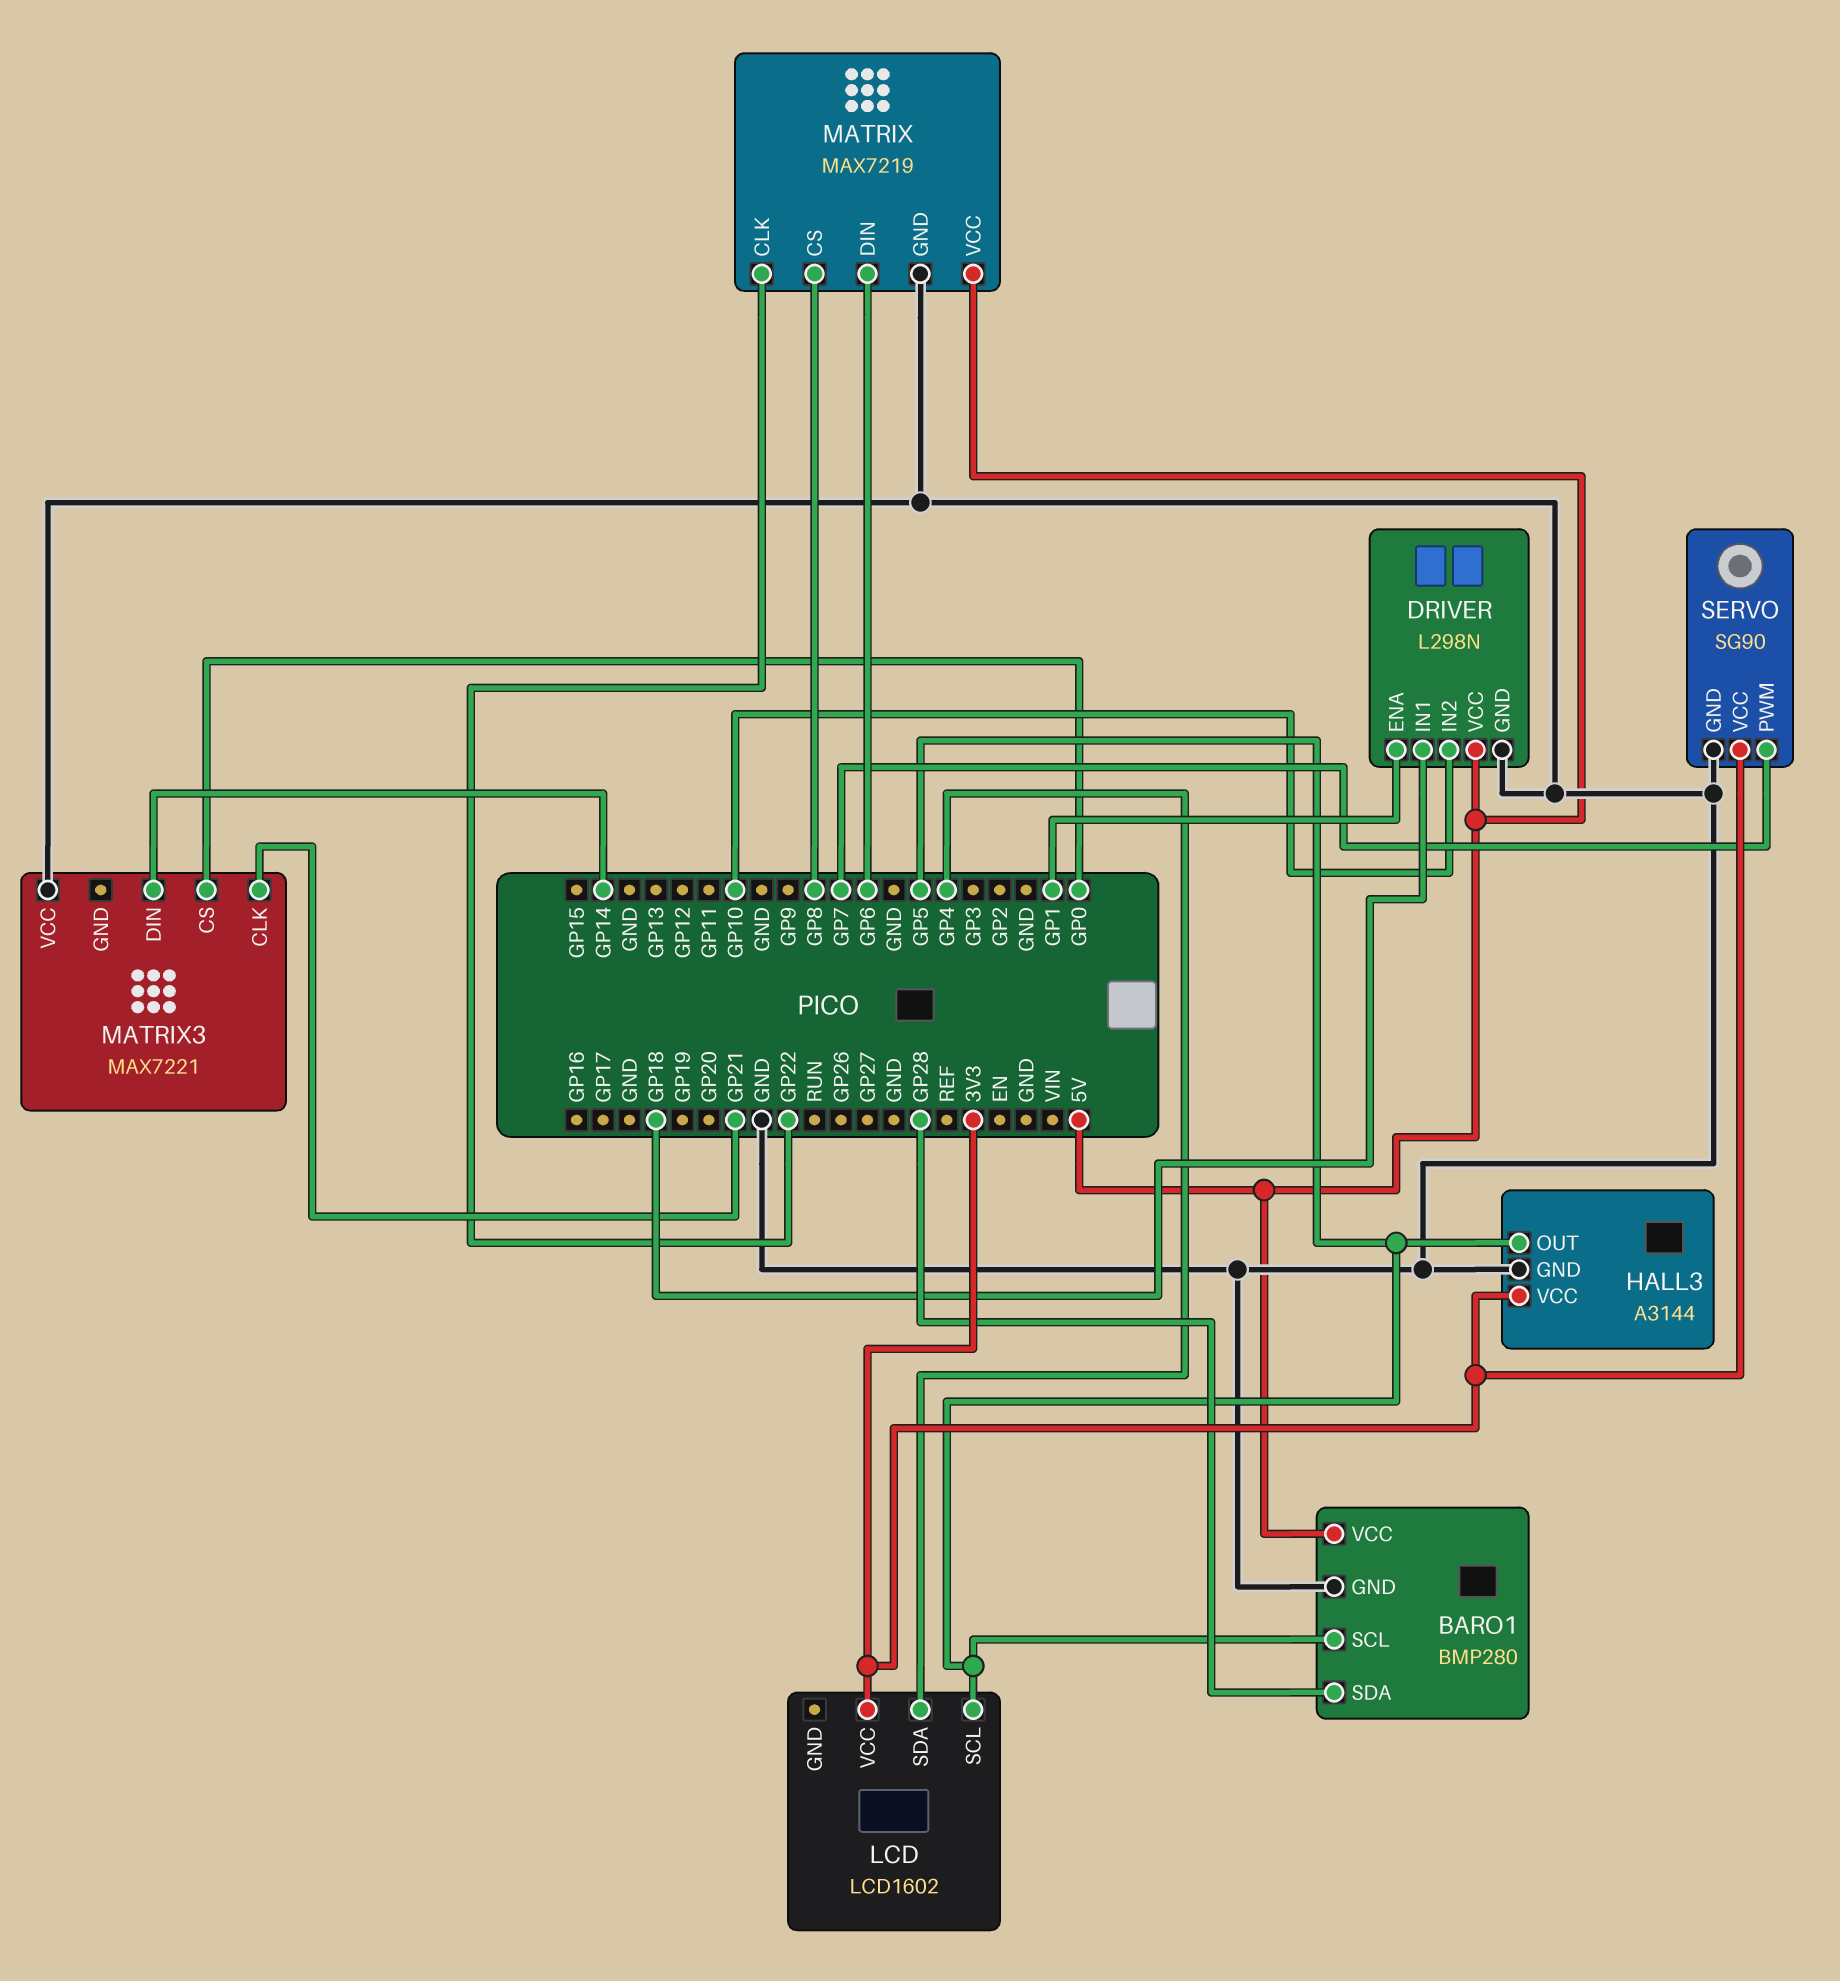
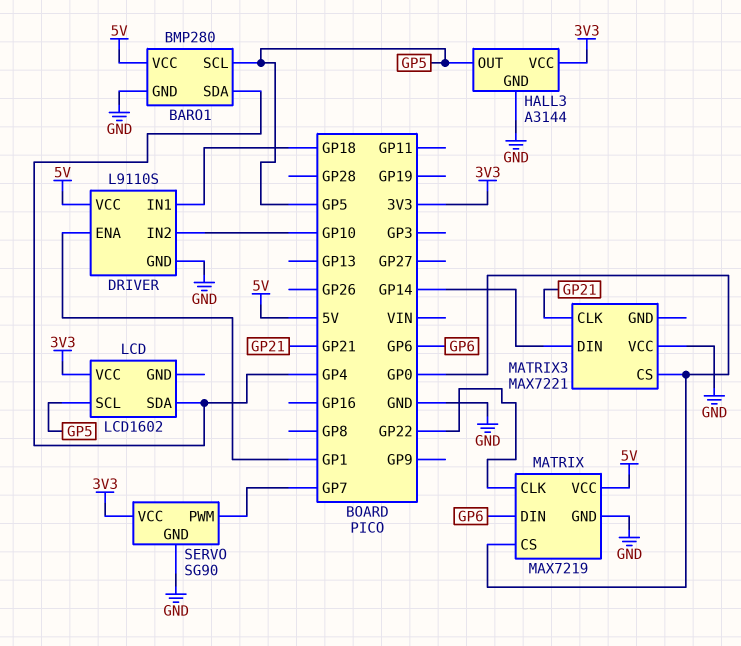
BARO1 pin SDA: GP28 -> GP4
DRIVER: L298N -> L9110S
MATRIX pin CS: GP8 -> GP0

